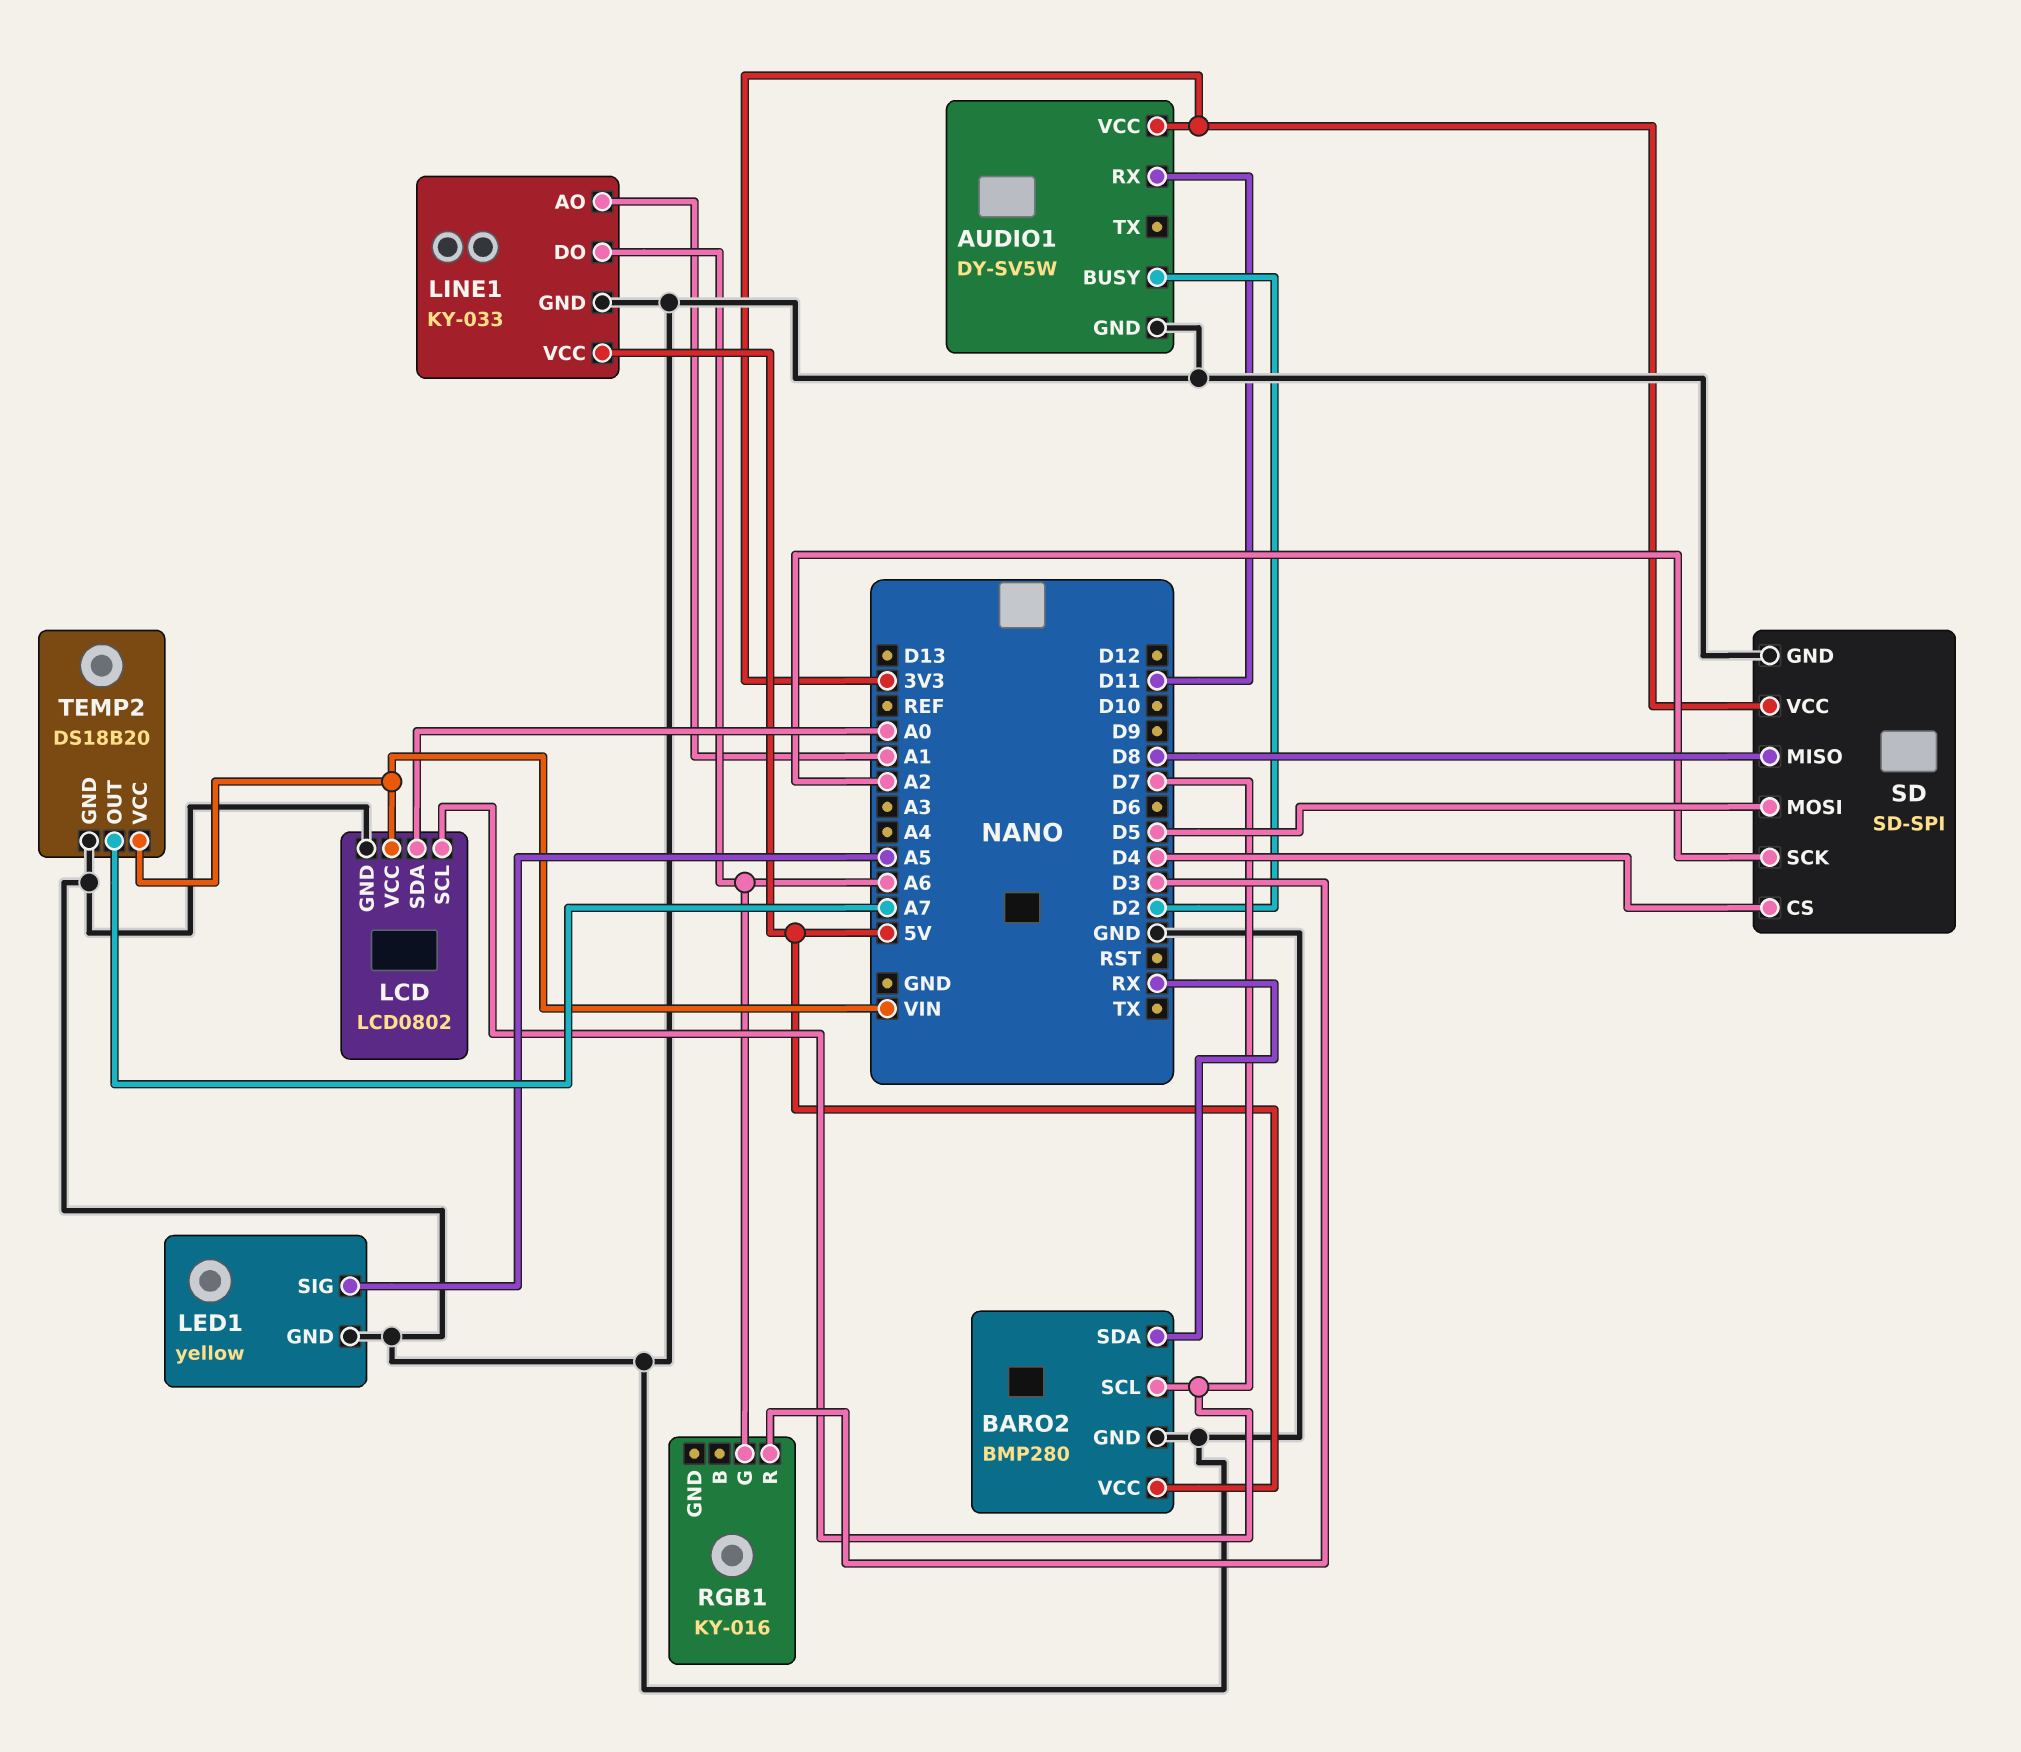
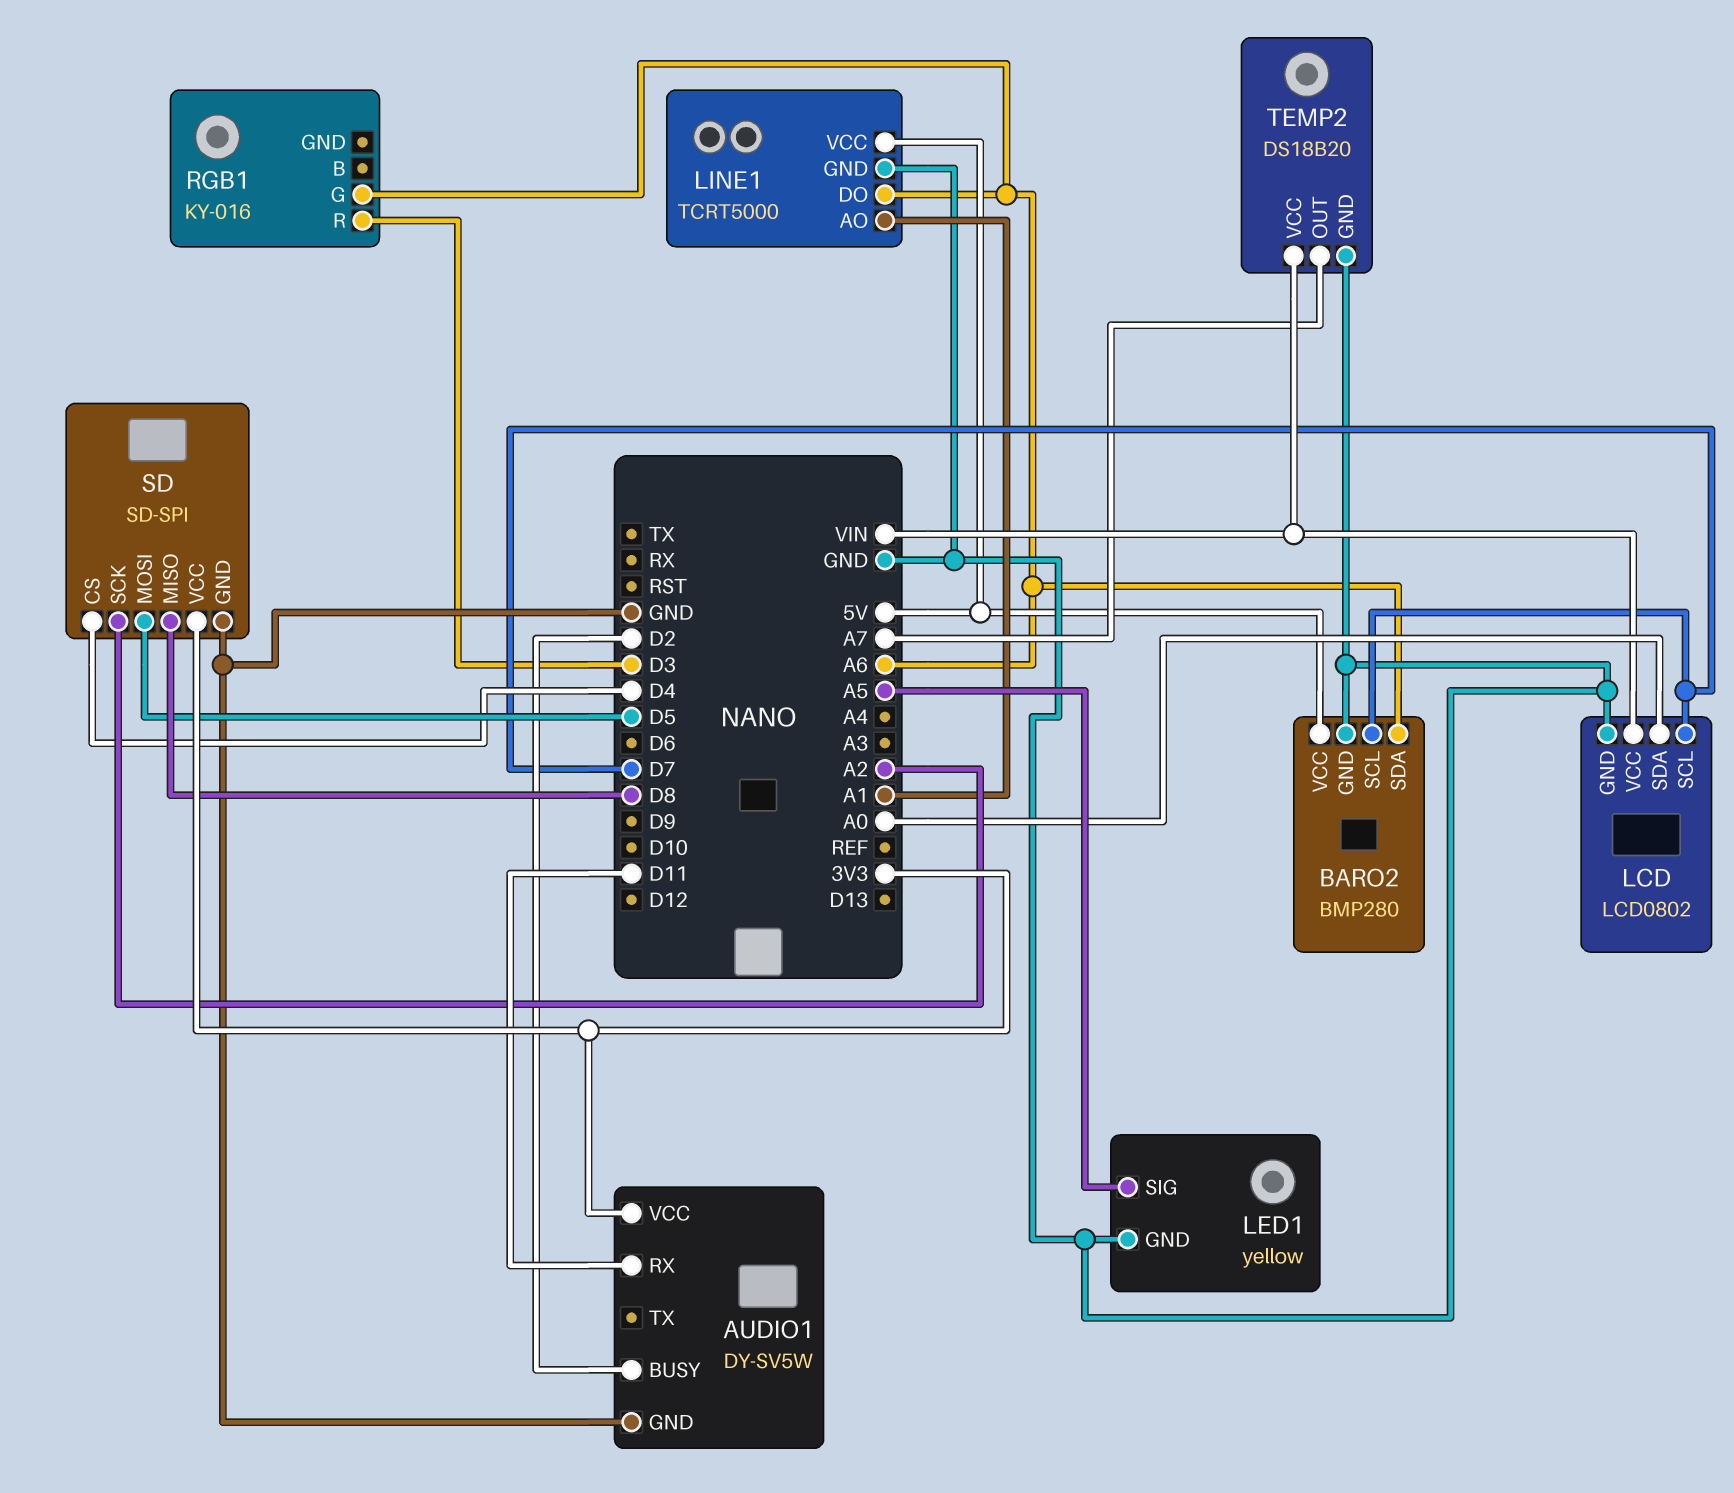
BARO2 pin SDA: RX -> A6
LINE1: KY-033 -> TCRT5000

